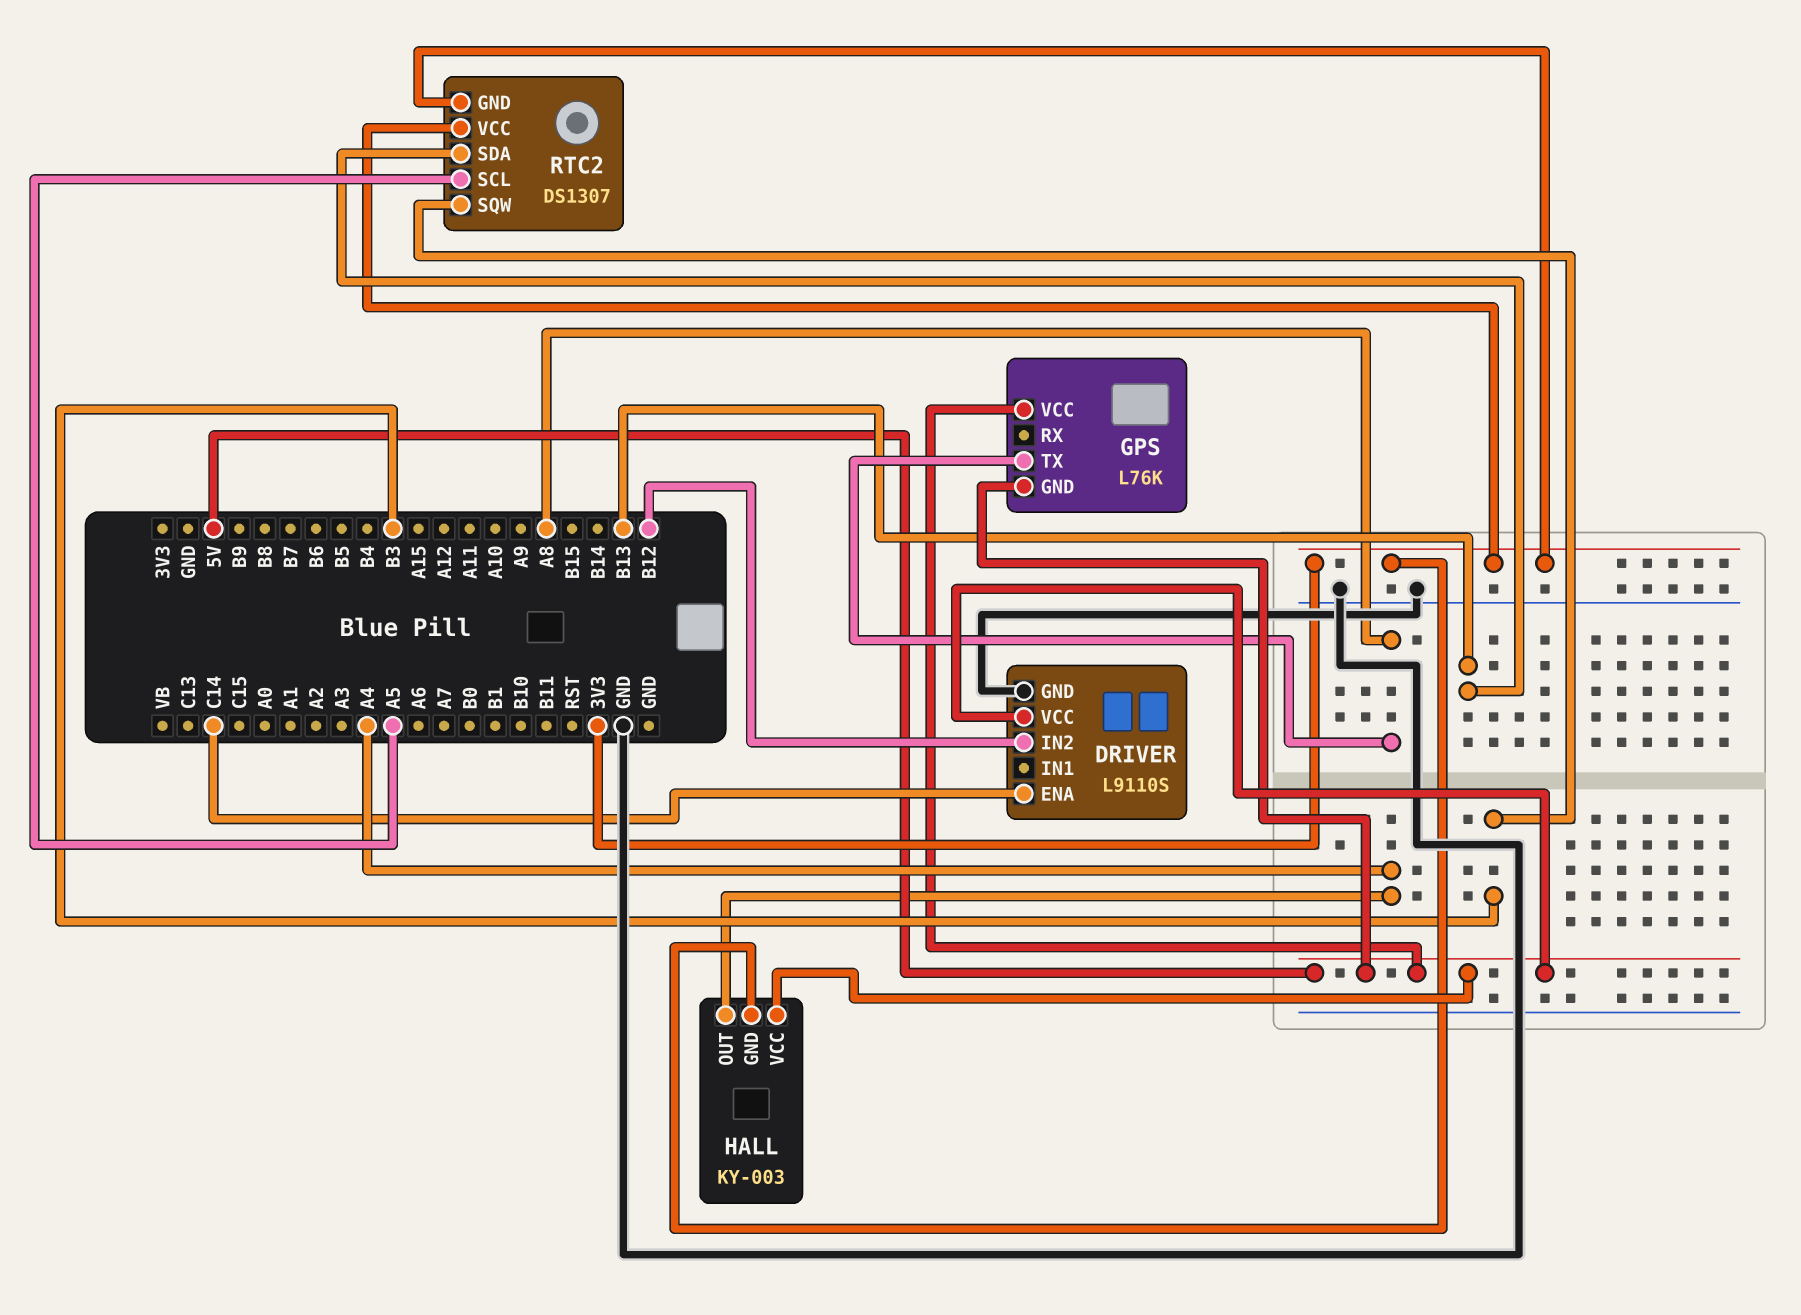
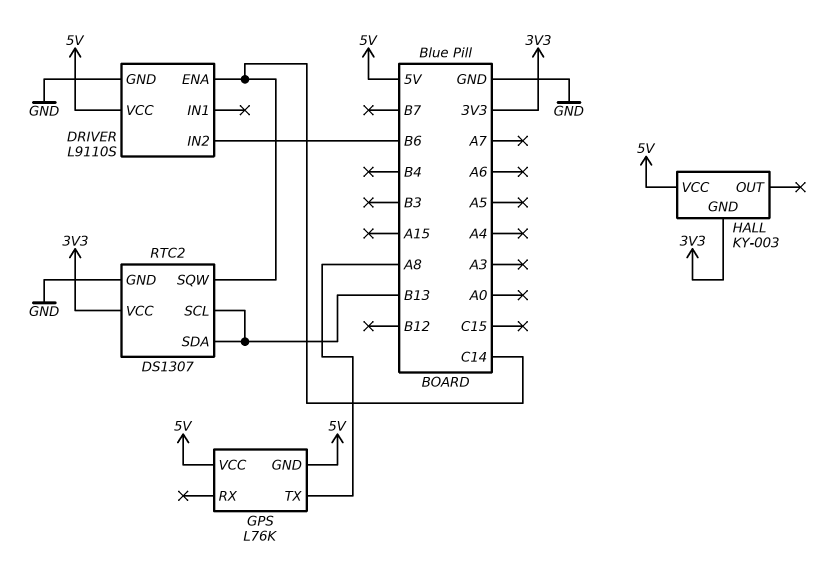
DRIVER pin IN2: B12 -> B6
HALL pin OUT: A4 -> none
RTC2 pin GND: 3V3 -> GND
RTC2 pin SCL: A5 -> B13
RTC2 pin SQW: B3 -> C14

